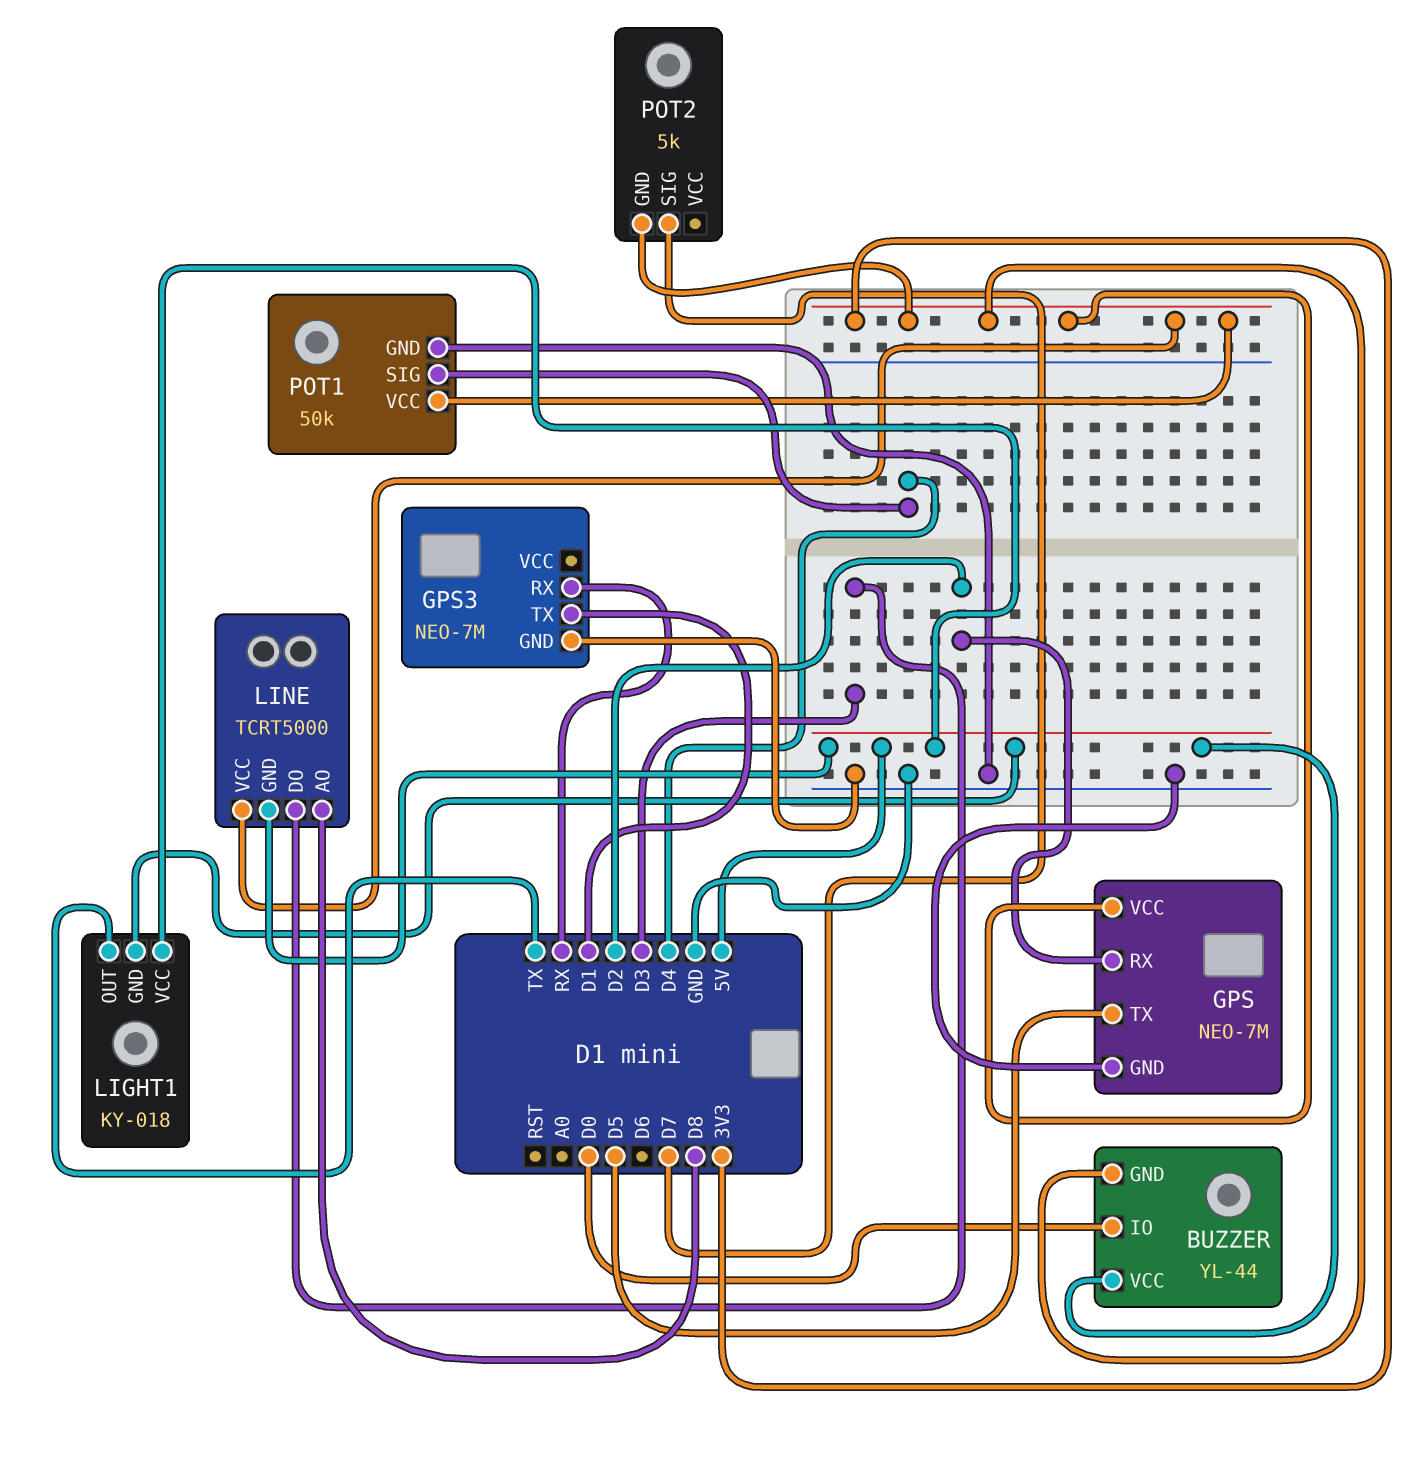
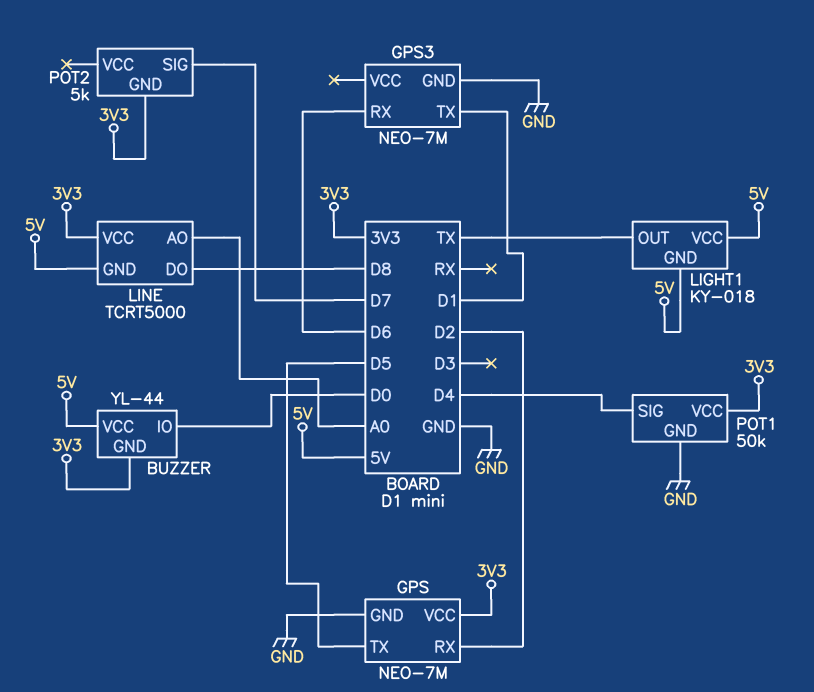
GPS3 pin RX: RX -> D6
LINE pin AO: D8 -> A0
LINE pin DO: D3 -> D8

